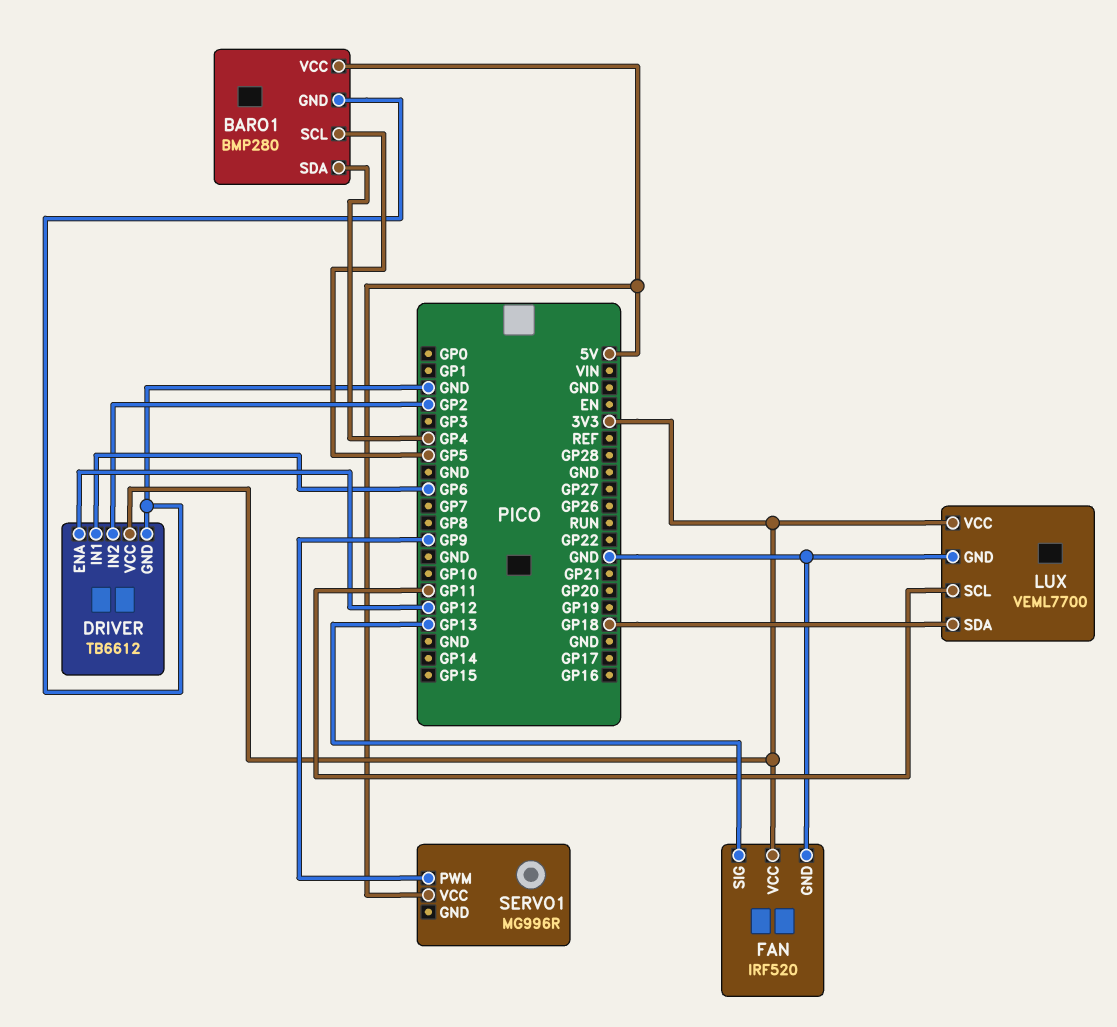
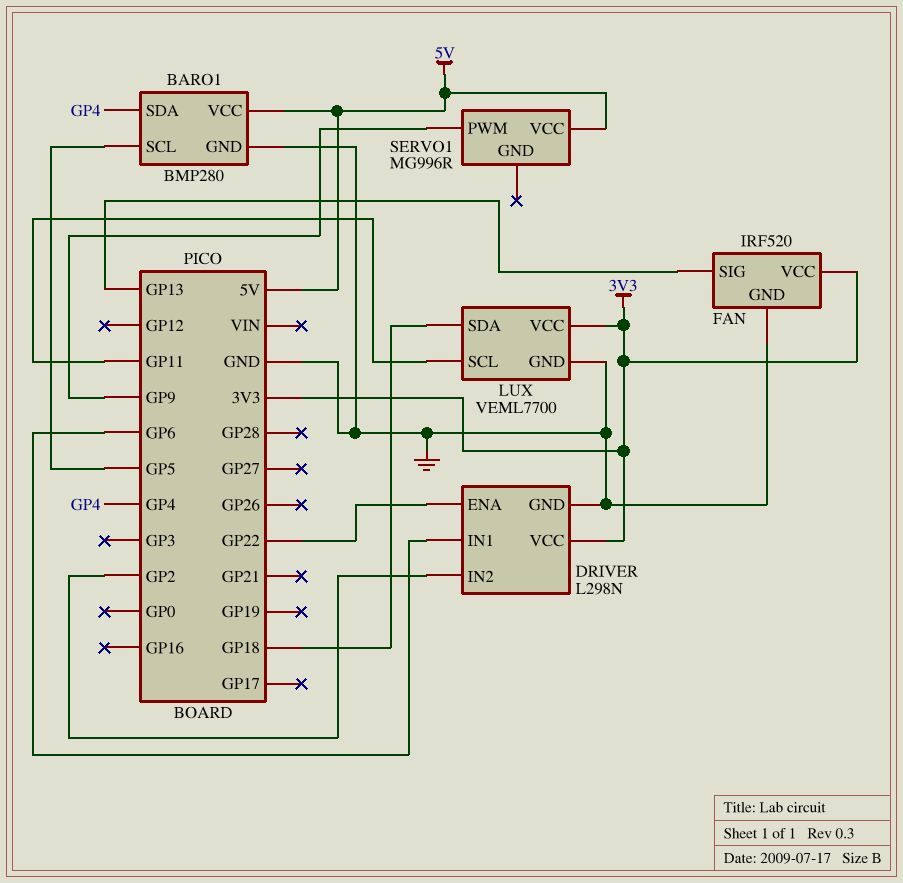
DRIVER: TB6612 -> L298N
DRIVER pin ENA: GP12 -> GP22

